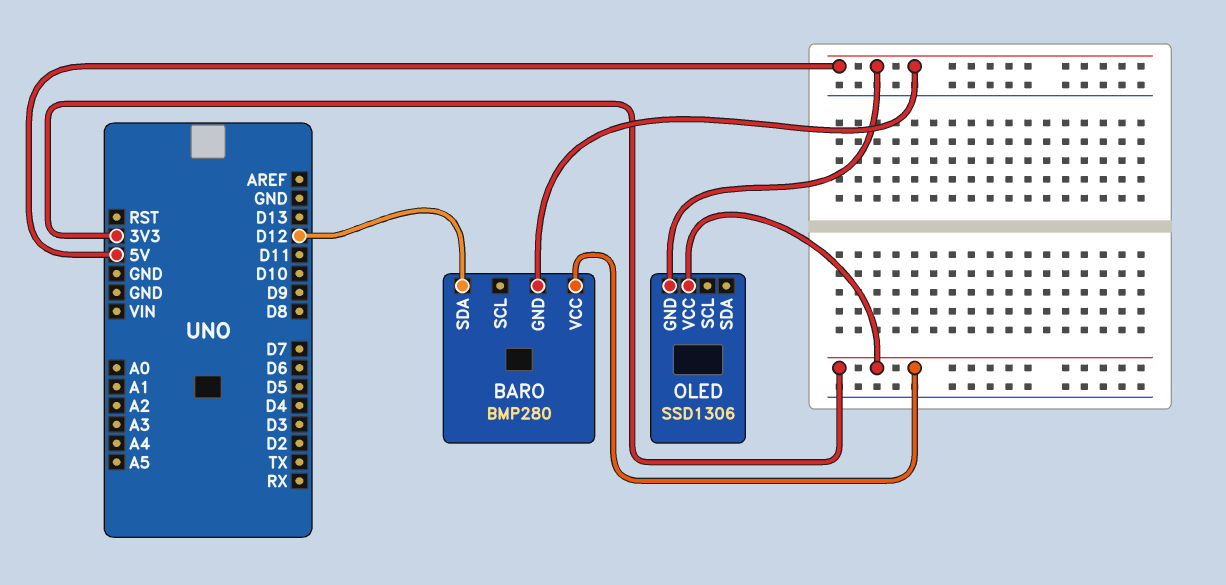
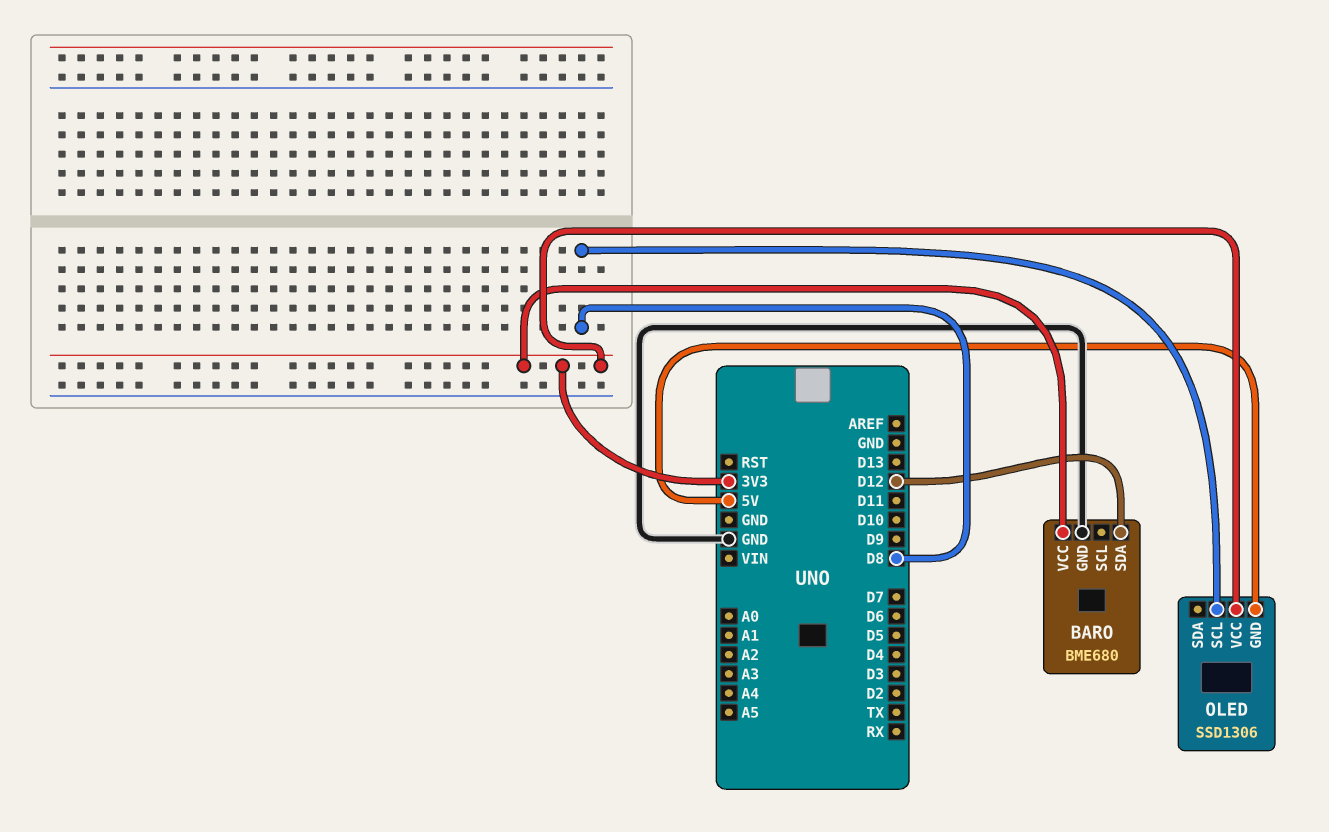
BARO: BMP280 -> BME680
BARO pin GND: 5V -> GND
OLED pin SCL: none -> D8

